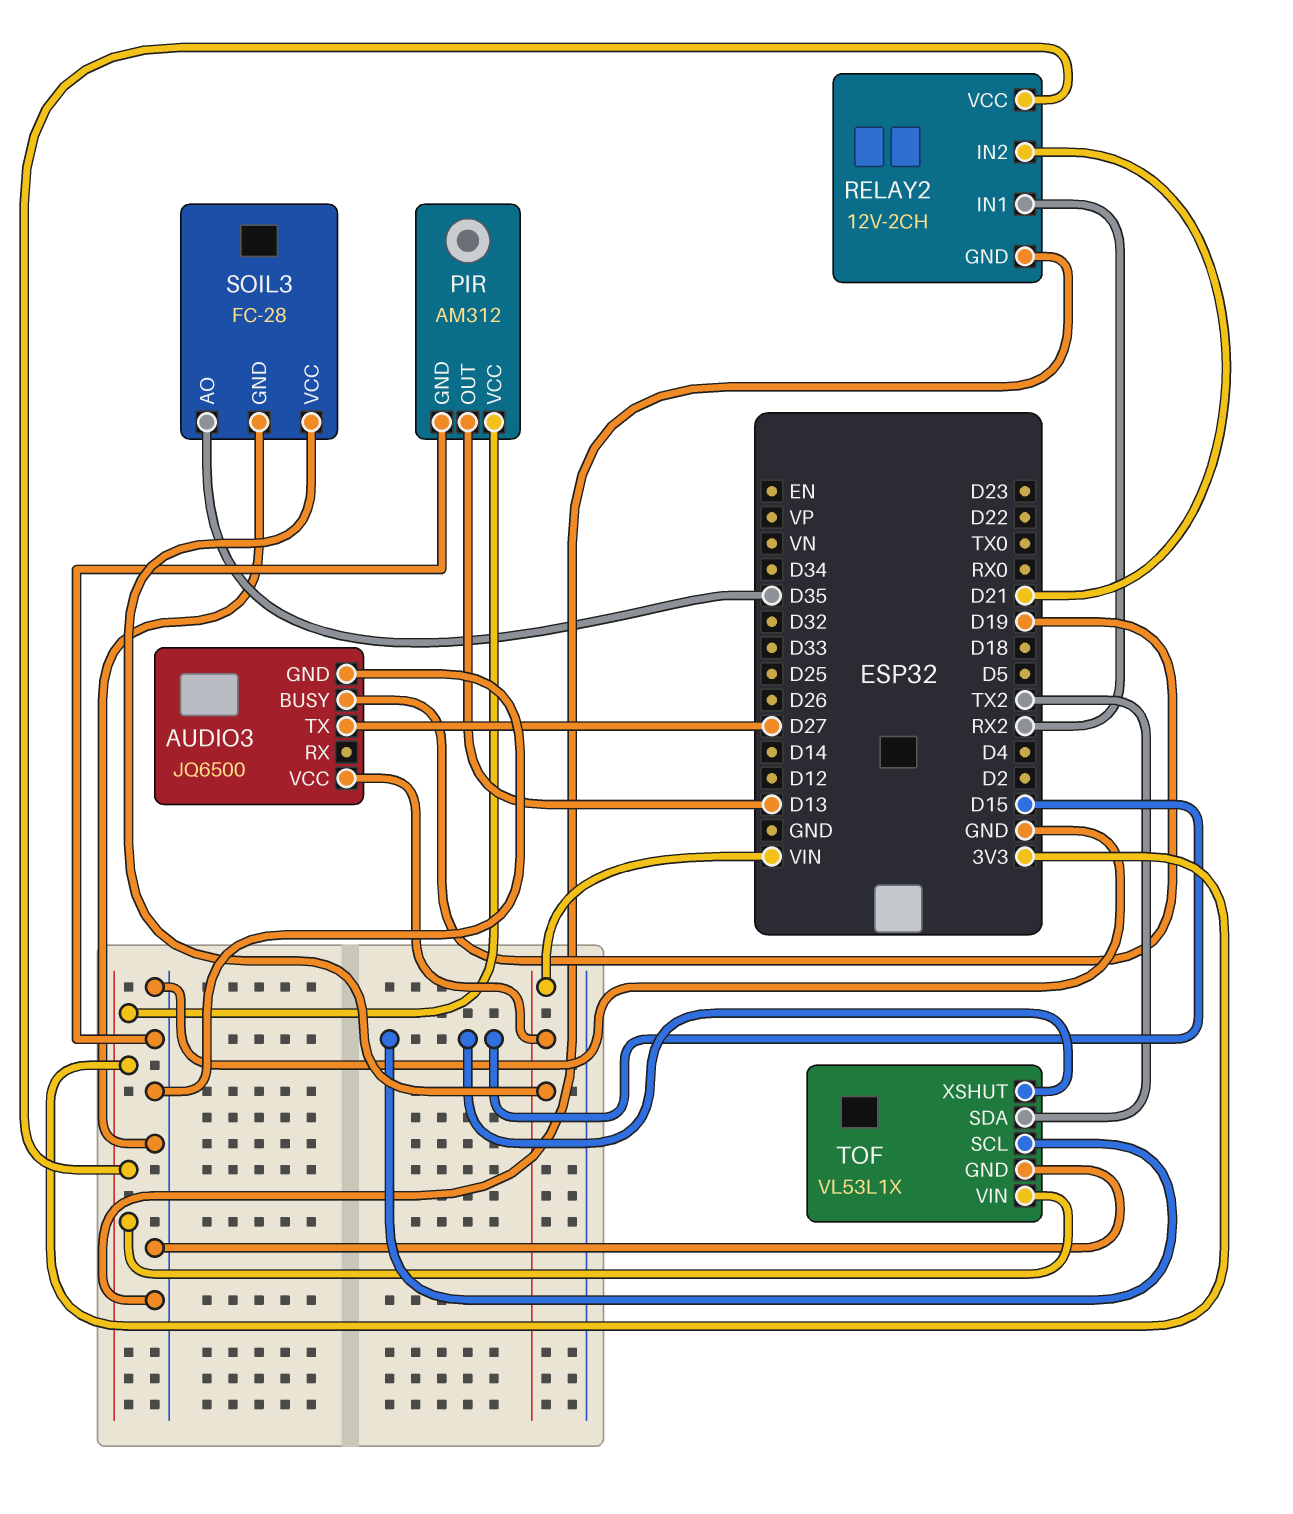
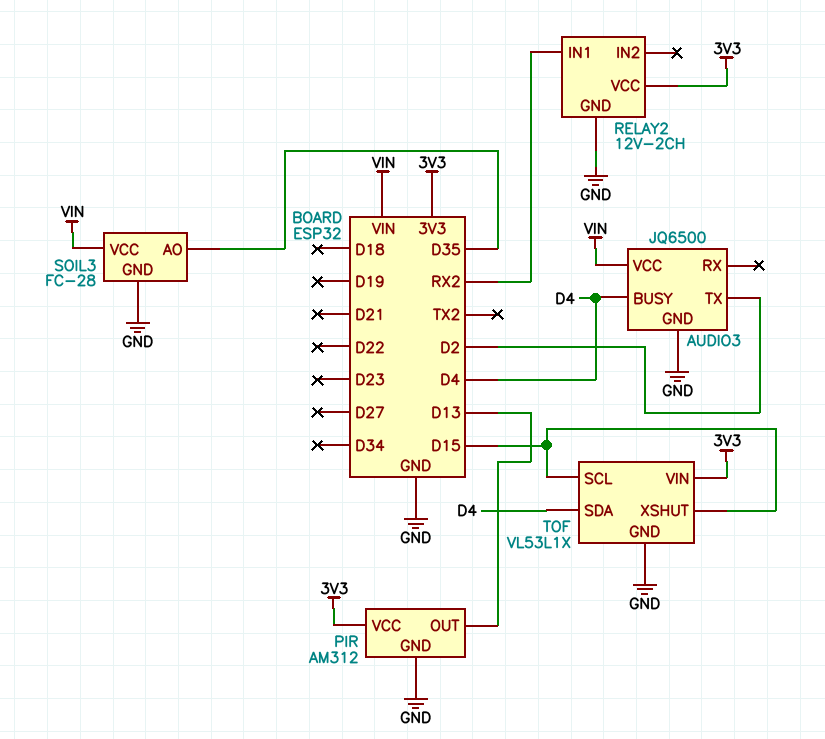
AUDIO3 pin BUSY: D19 -> D4
AUDIO3 pin TX: D27 -> D2
RELAY2 pin IN2: D21 -> none
TOF pin SDA: TX2 -> D4

